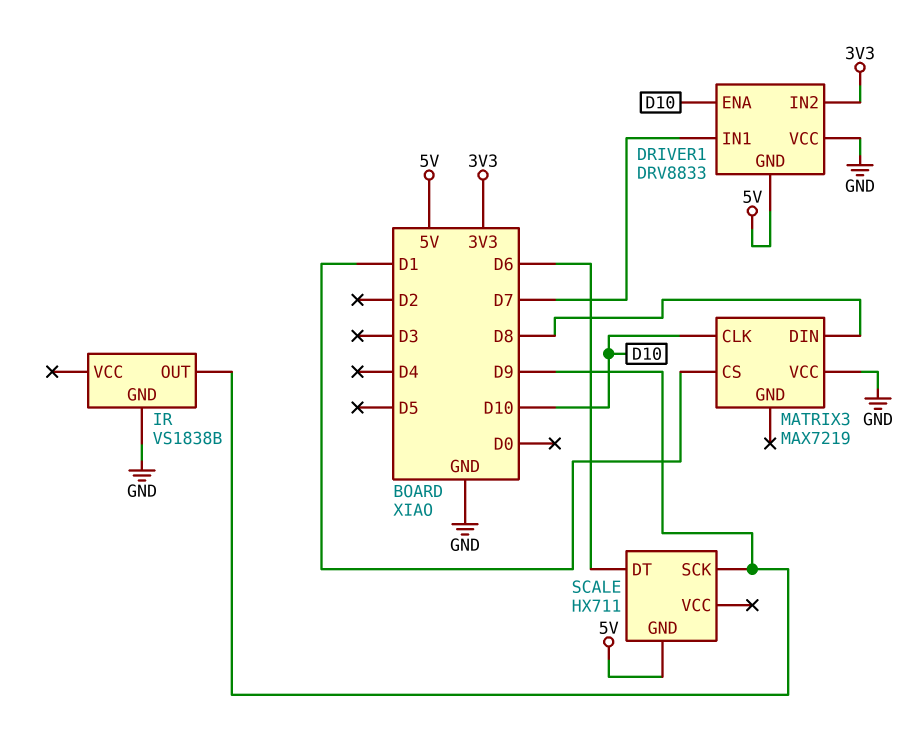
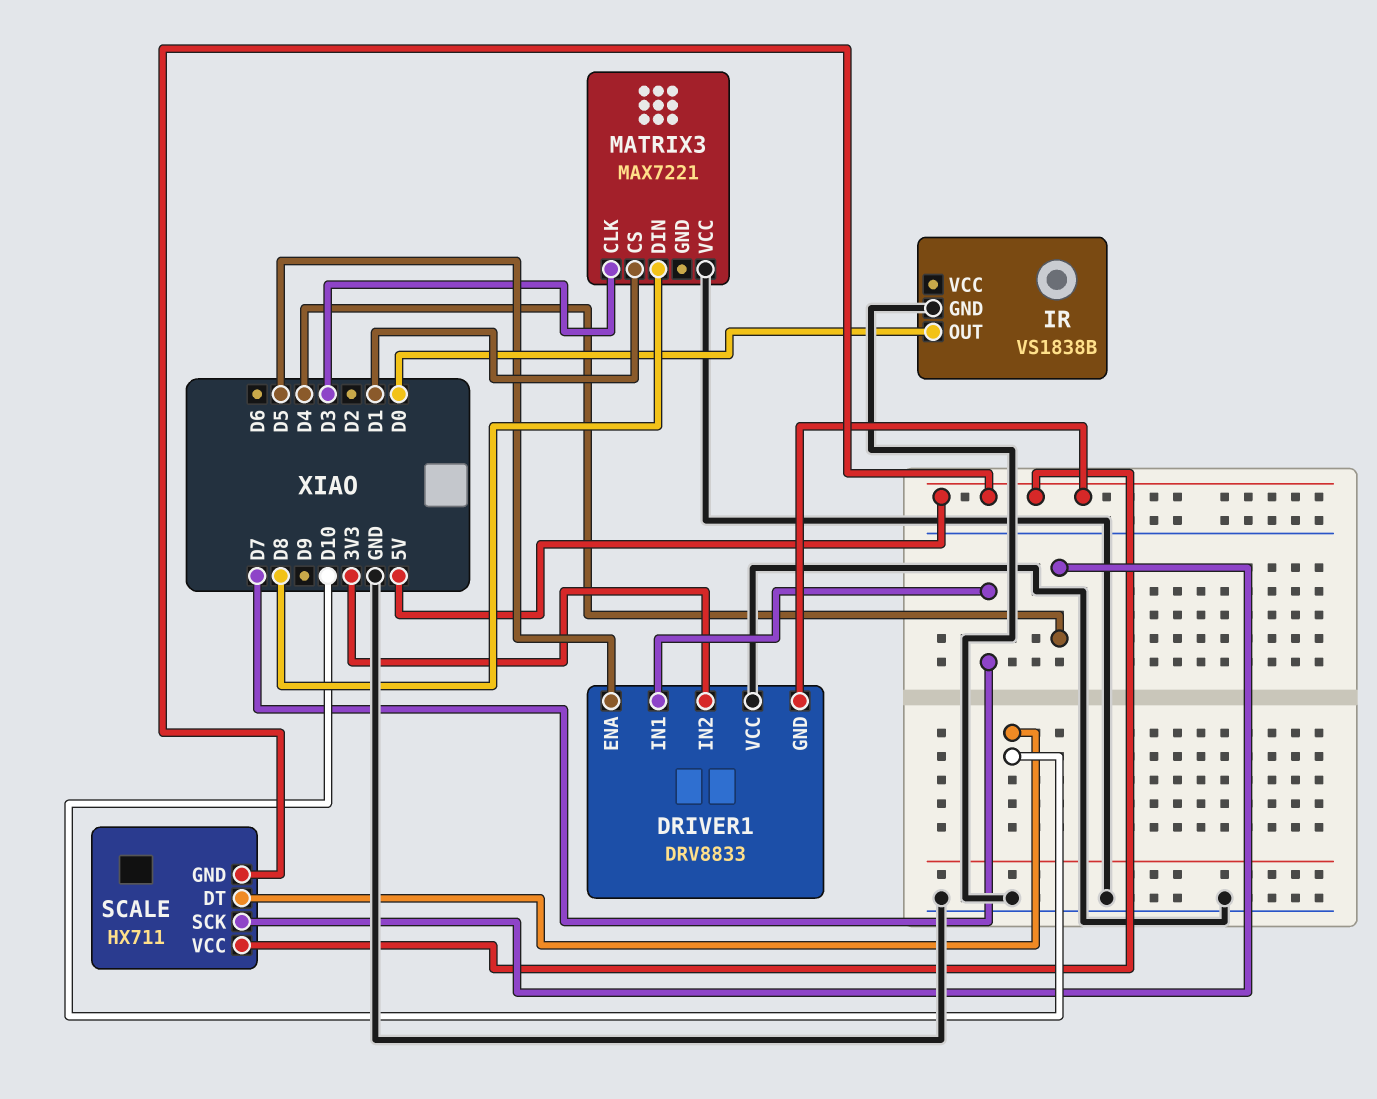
DRIVER1 pin ENA: D10 -> D5
IR pin OUT: D9 -> D0
MATRIX3: MAX7219 -> MAX7221
MATRIX3 pin CLK: D10 -> D3
SCALE pin DT: D6 -> D10
SCALE pin SCK: D9 -> D4
SCALE pin VCC: none -> 5V

